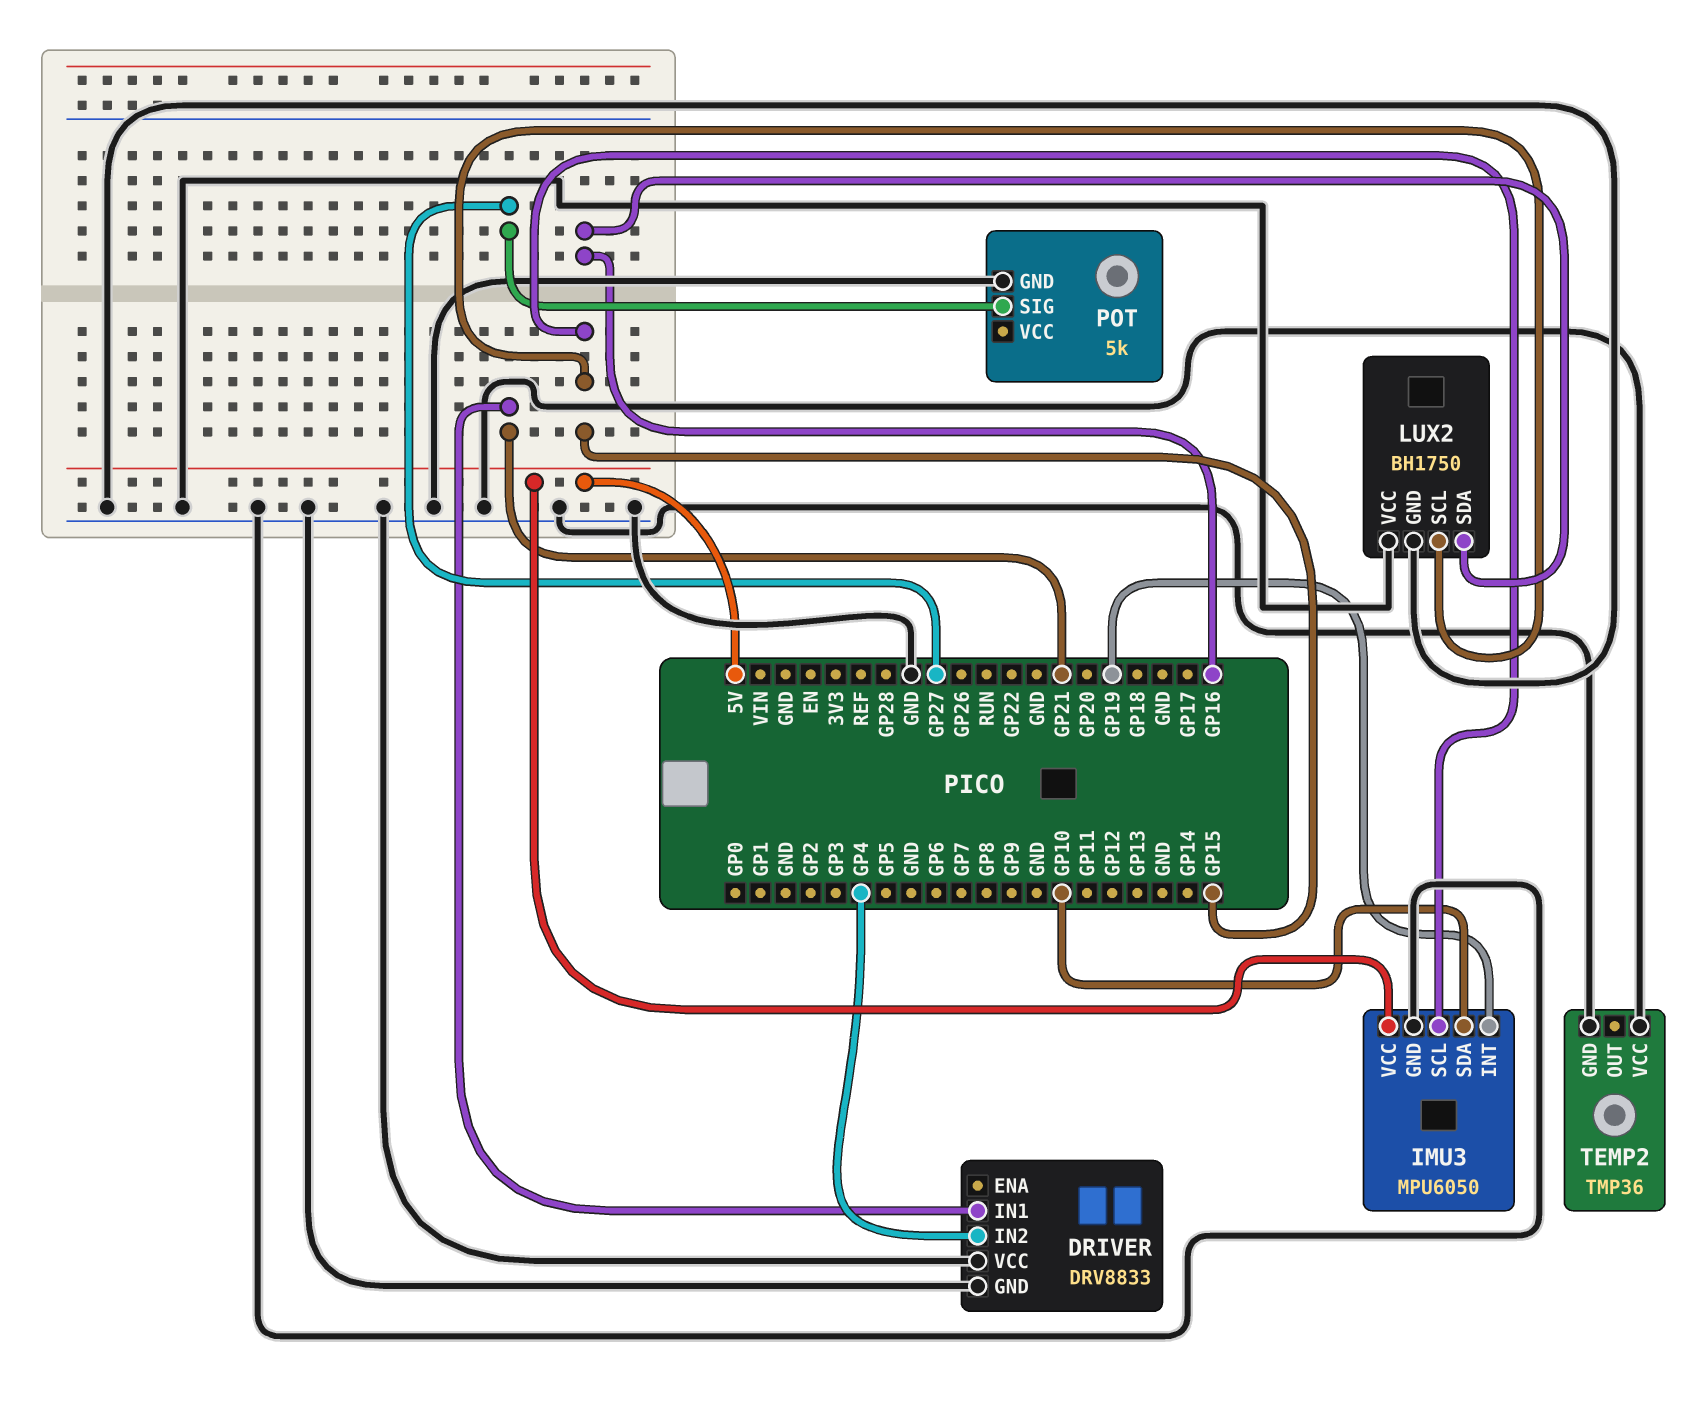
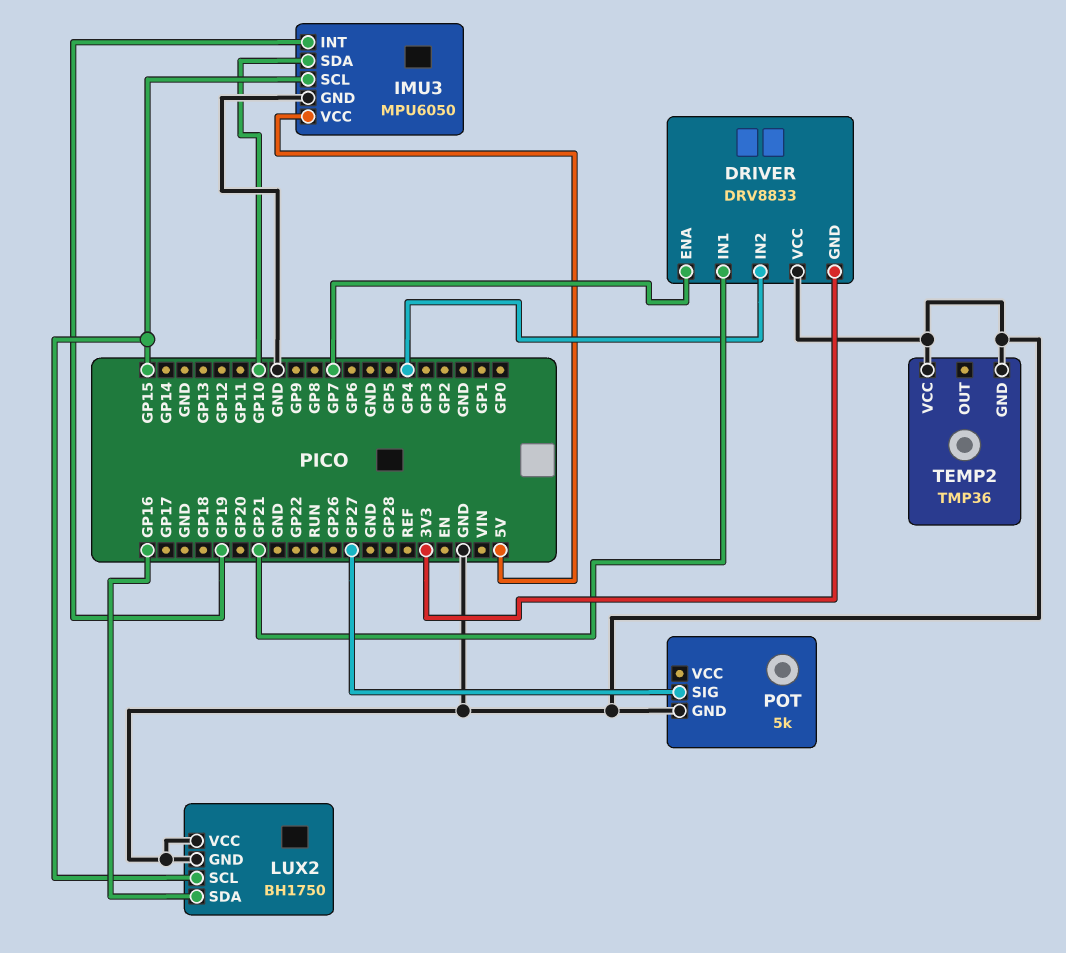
DRIVER pin ENA: none -> GP7
DRIVER pin GND: GND -> 3V3

